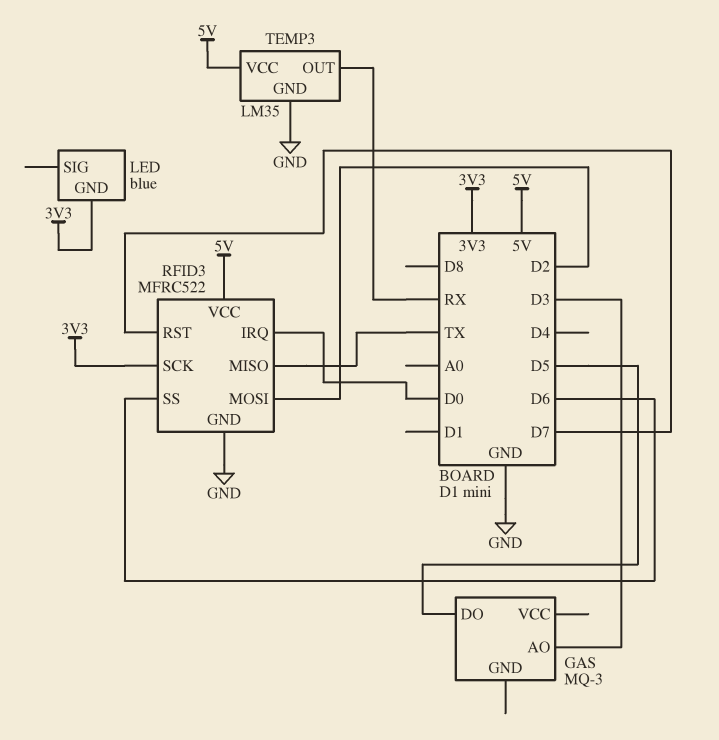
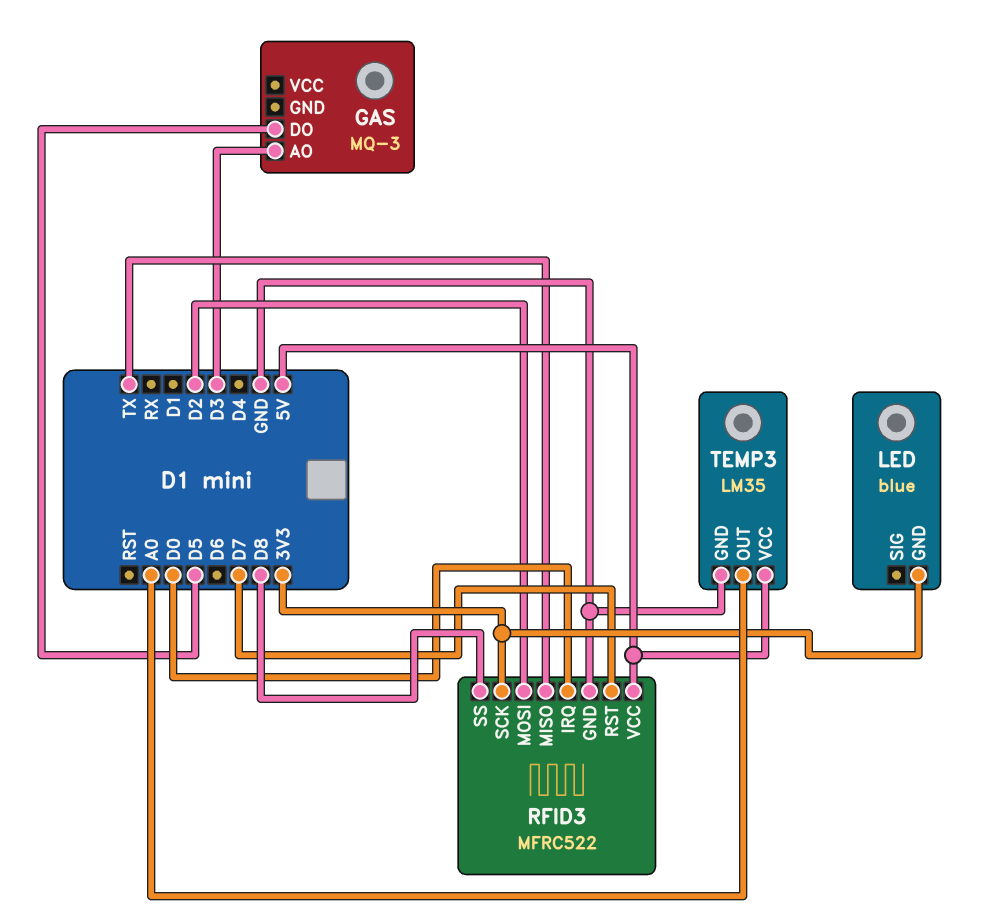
RFID3 pin SS: D6 -> D8
TEMP3 pin OUT: RX -> A0

